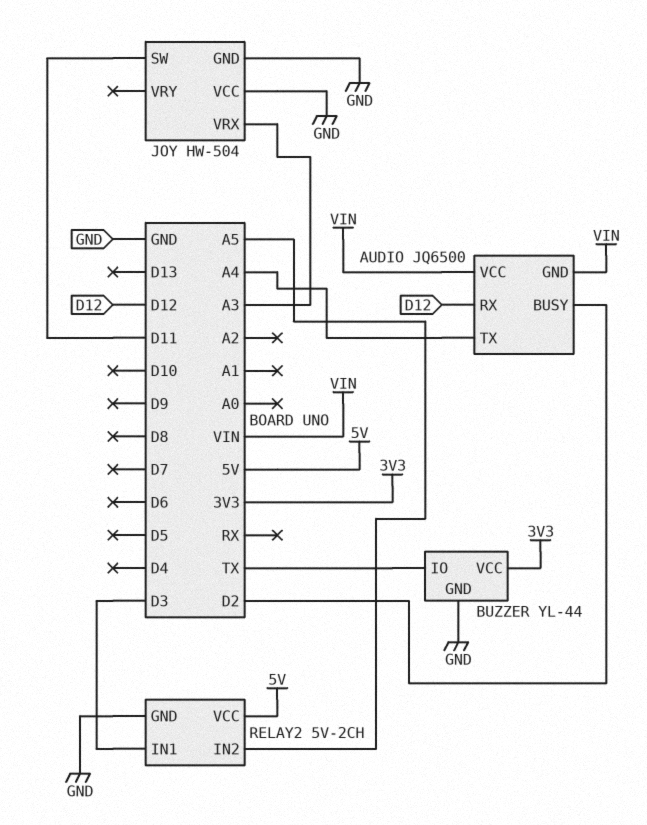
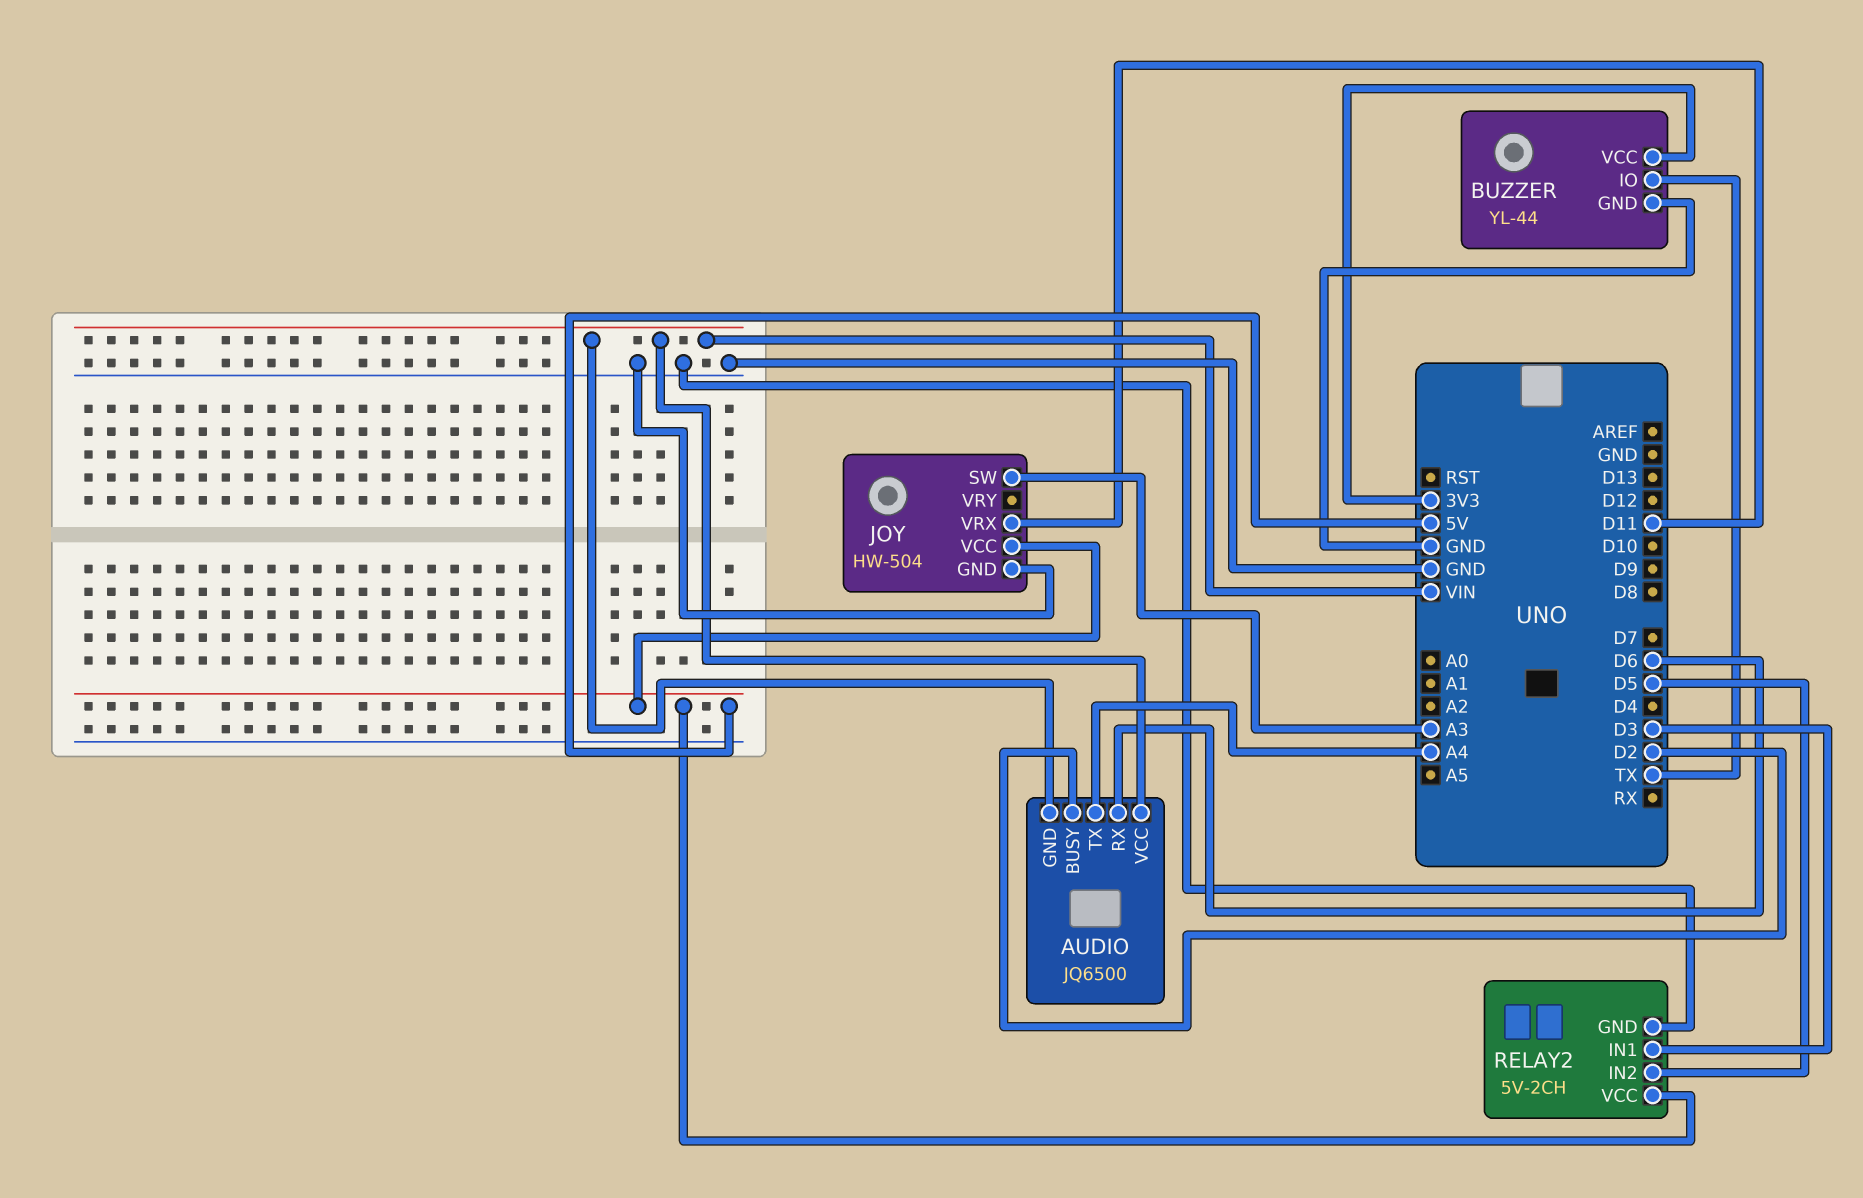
AUDIO pin RX: D12 -> D6
JOY pin SW: D11 -> A3
JOY pin VCC: GND -> 5V
JOY pin VRX: A3 -> D11
RELAY2 pin IN2: A5 -> D5

